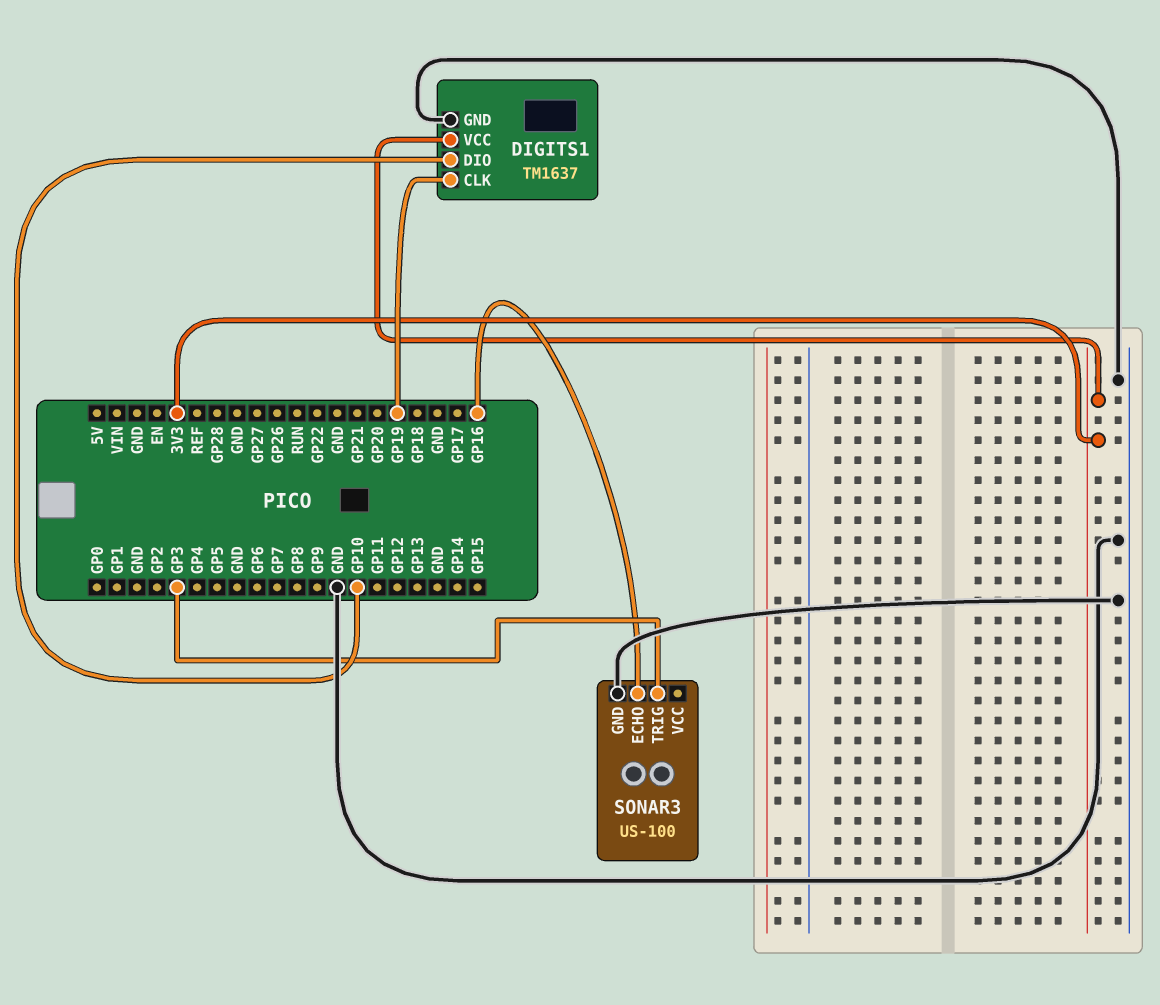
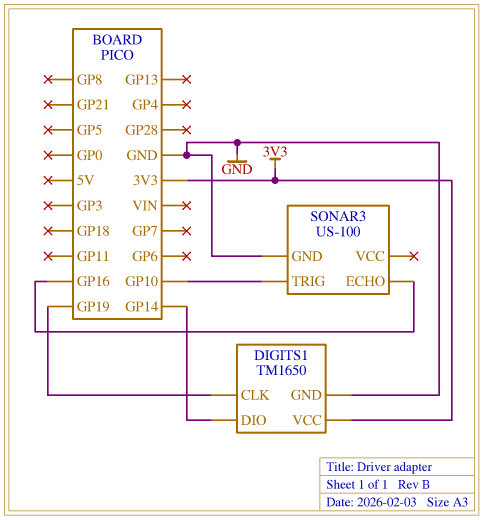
DIGITS1: TM1637 -> TM1650
DIGITS1 pin DIO: GP10 -> GP14
SONAR3 pin TRIG: GP3 -> GP10

